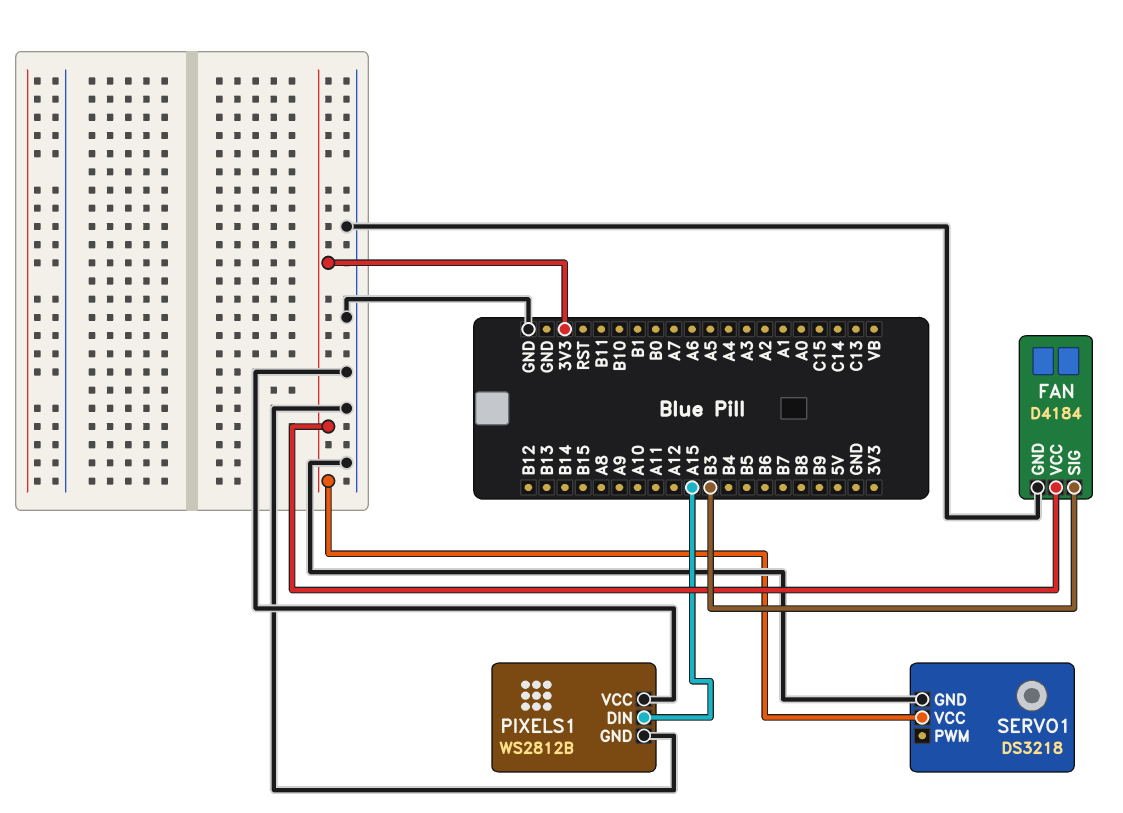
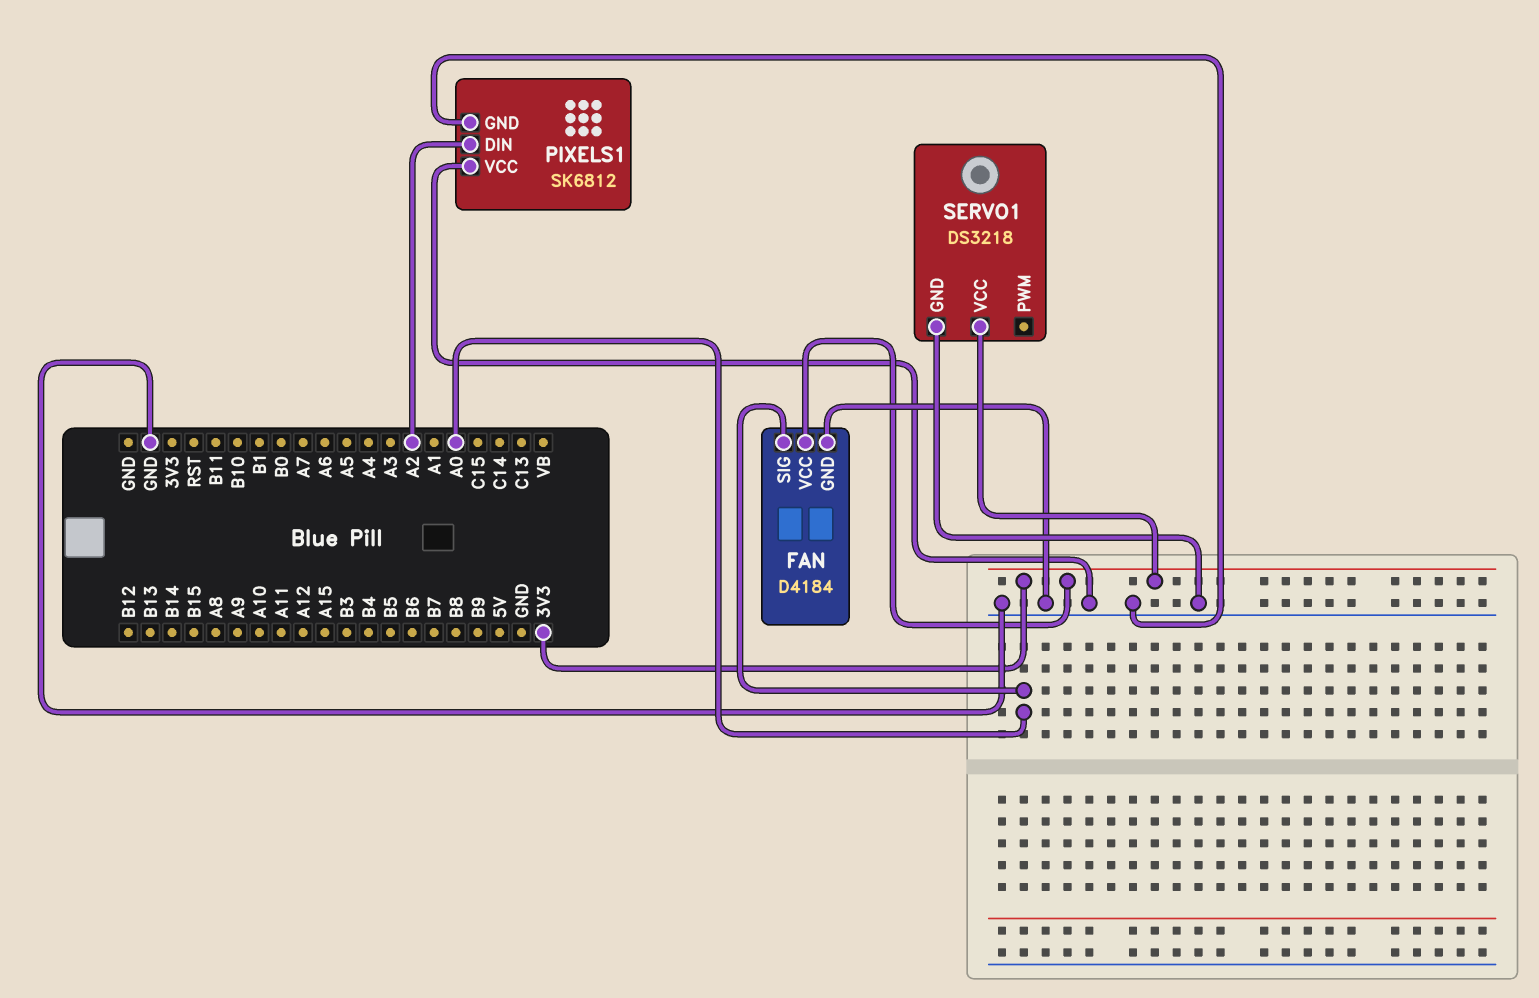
FAN pin SIG: B3 -> A0
PIXELS1: WS2812B -> SK6812
PIXELS1 pin DIN: A15 -> A2

